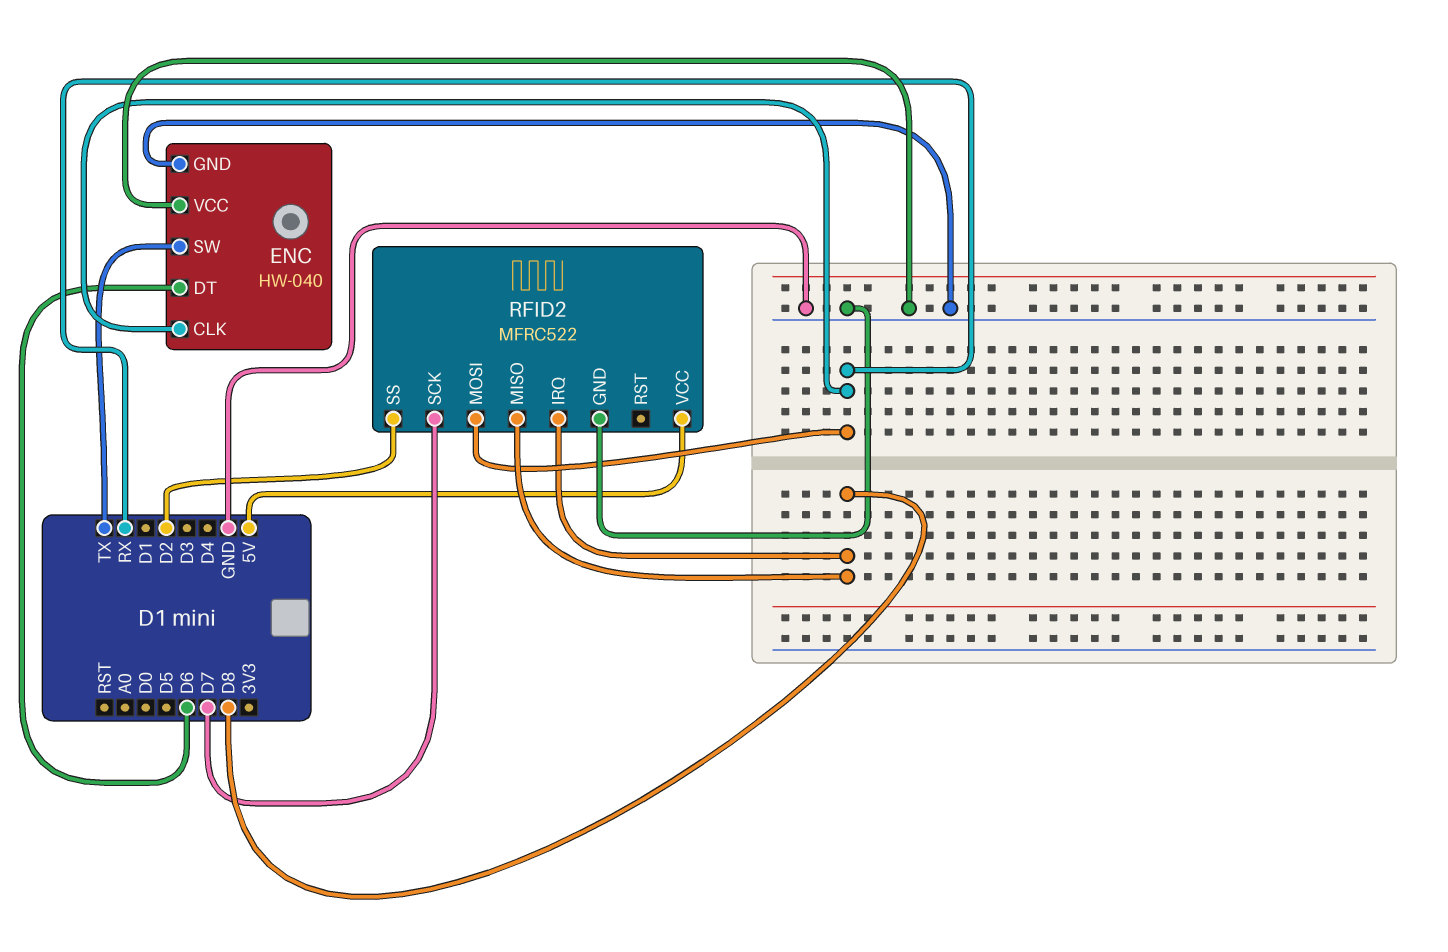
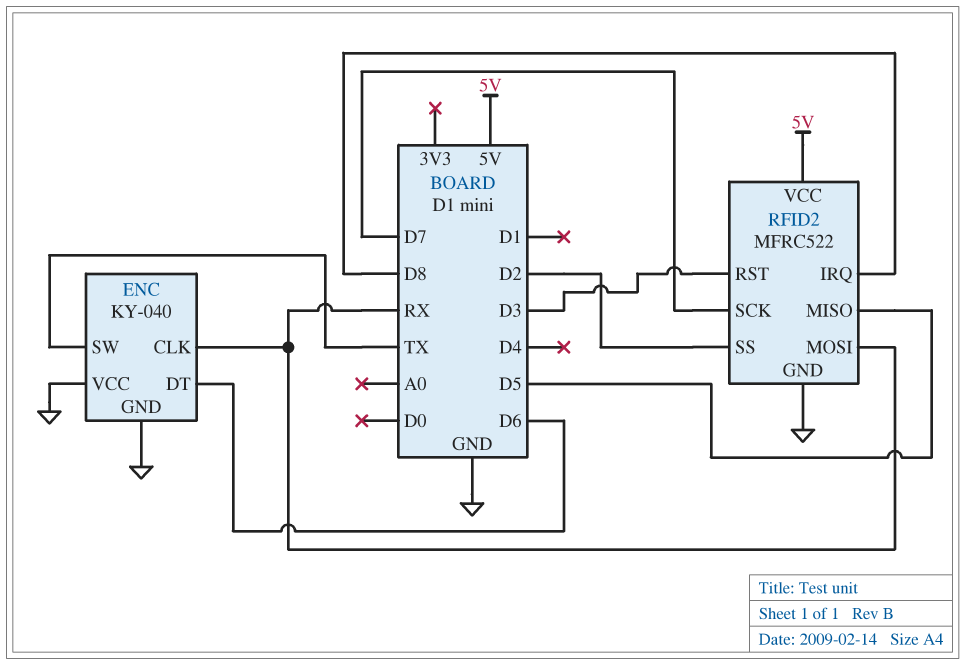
ENC: HW-040 -> KY-040
RFID2 pin MISO: D8 -> D5
RFID2 pin RST: none -> D3

